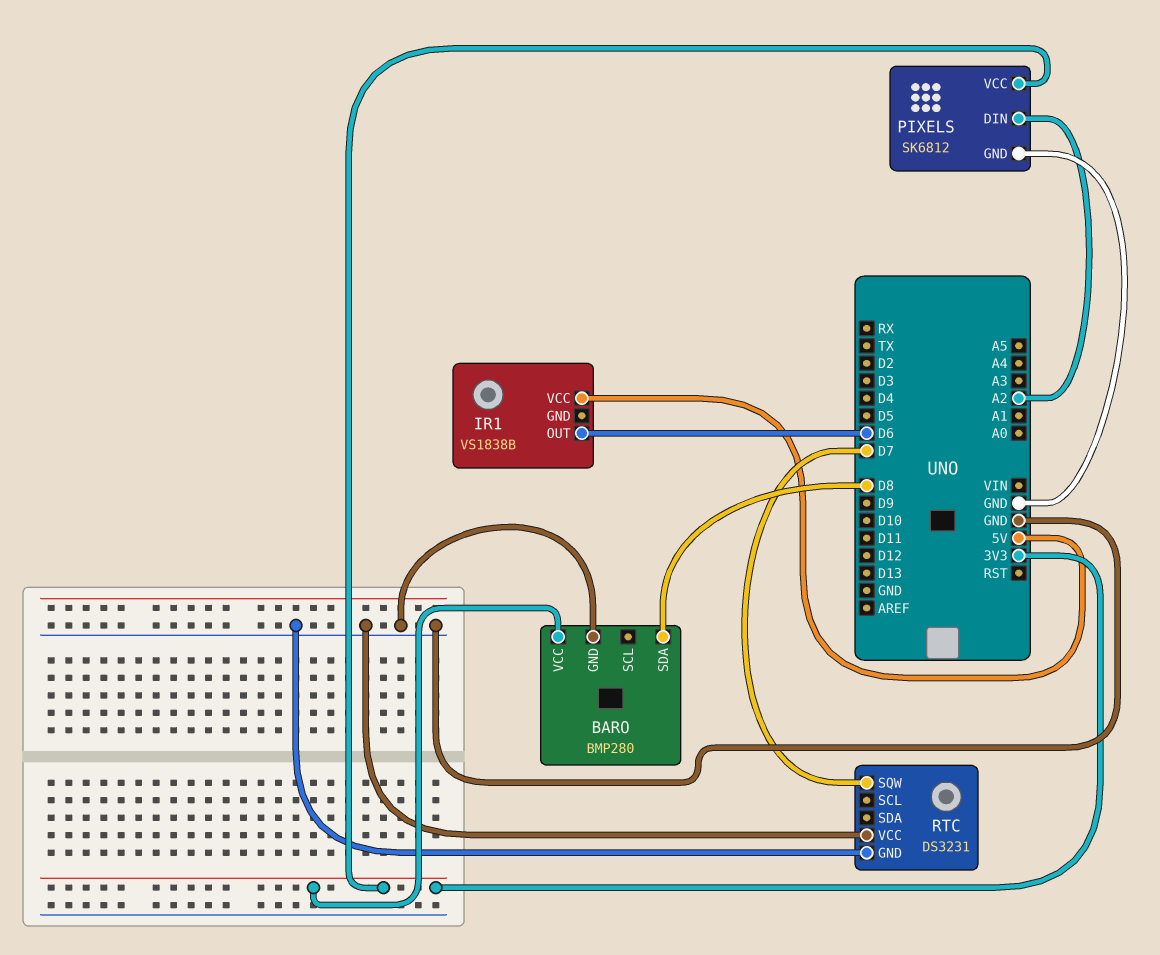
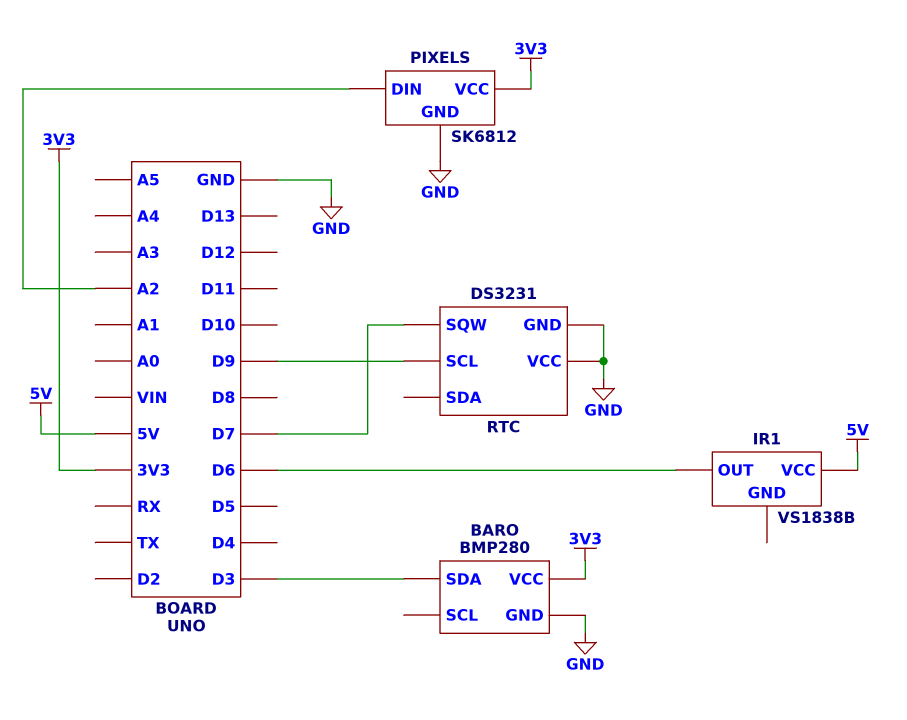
BARO pin SDA: D8 -> D3
RTC pin SCL: none -> D9

